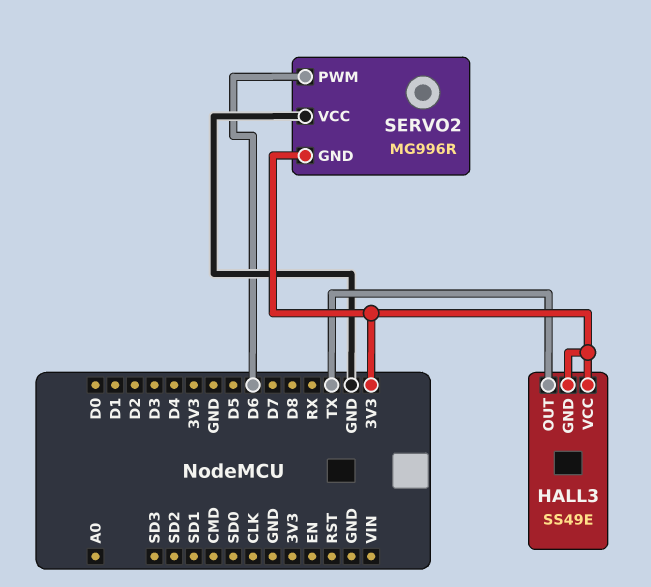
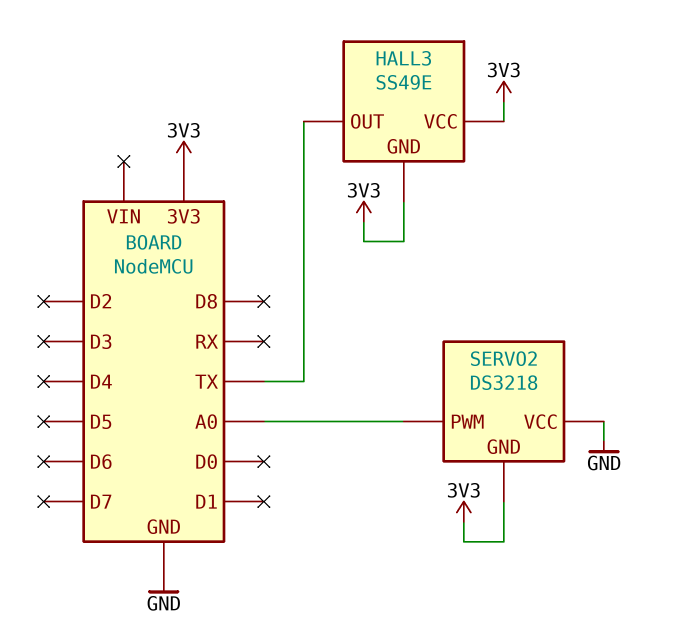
SERVO2: MG996R -> DS3218
SERVO2 pin PWM: D6 -> A0

